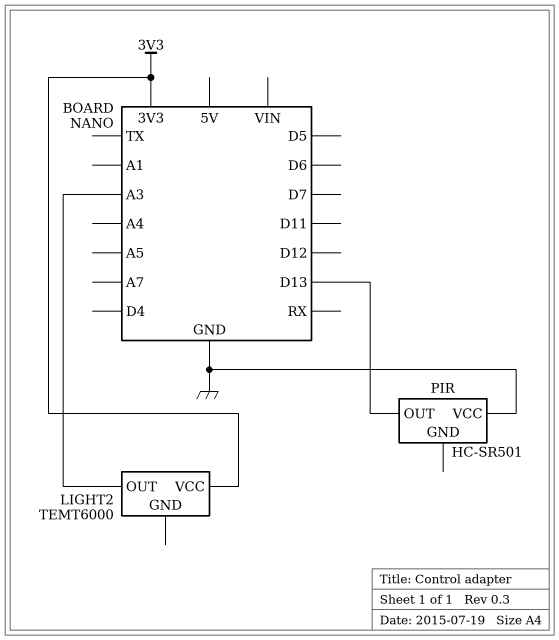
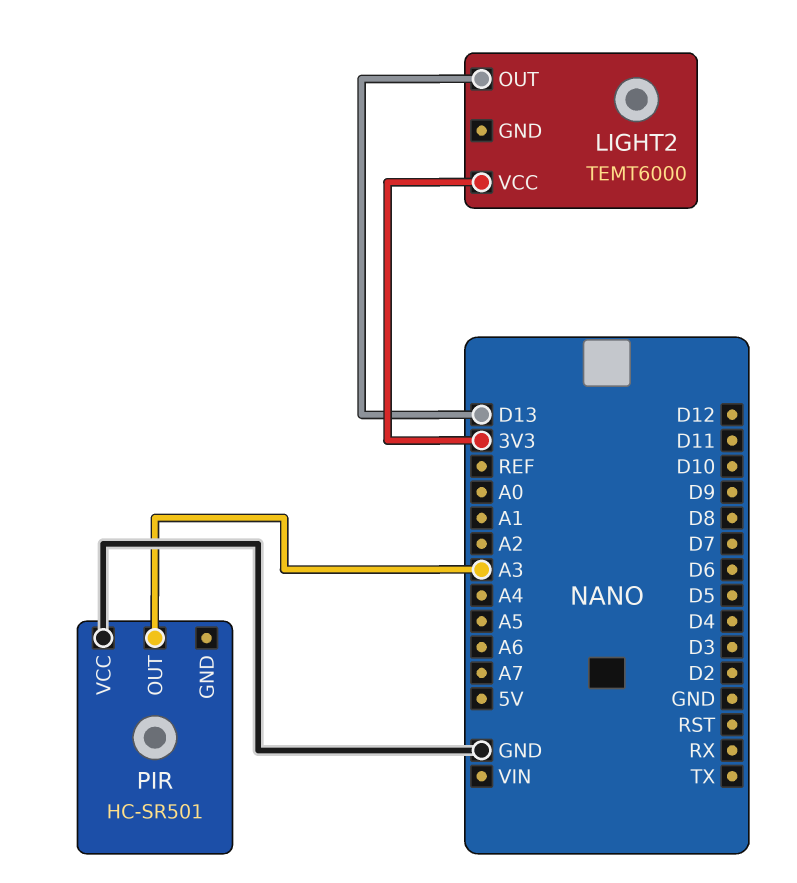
LIGHT2 pin OUT: A3 -> D13
PIR pin OUT: D13 -> A3

